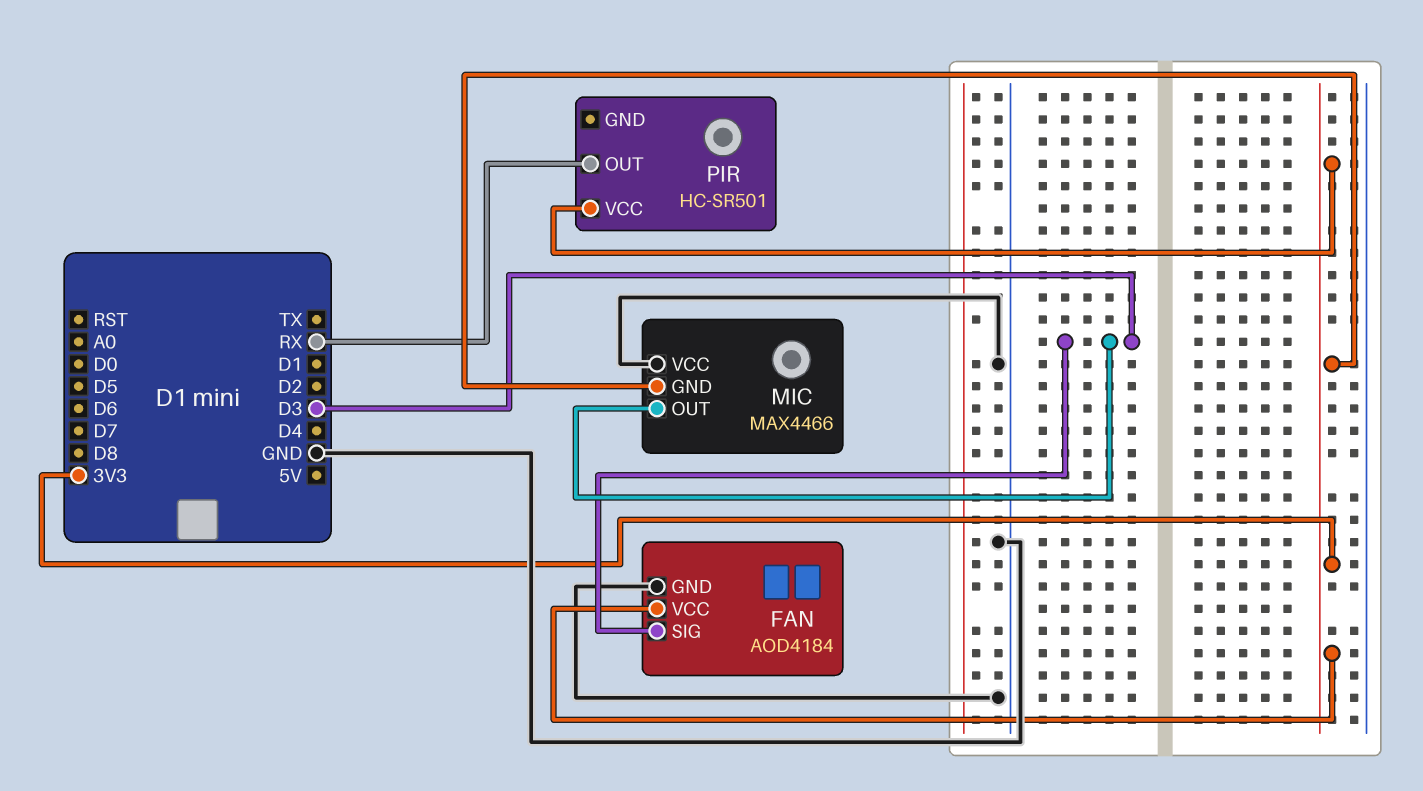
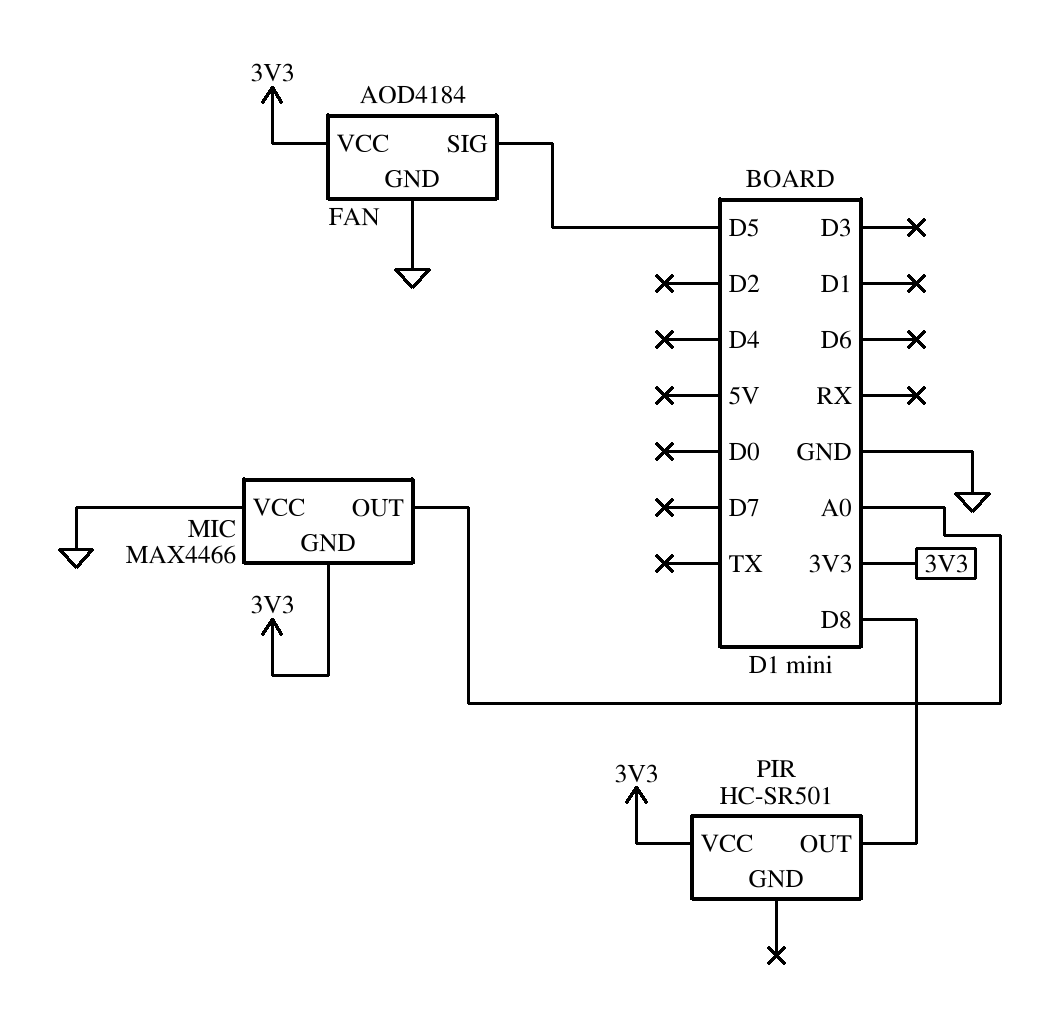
FAN pin SIG: D3 -> D5
MIC pin OUT: D3 -> A0
PIR pin OUT: RX -> D8

